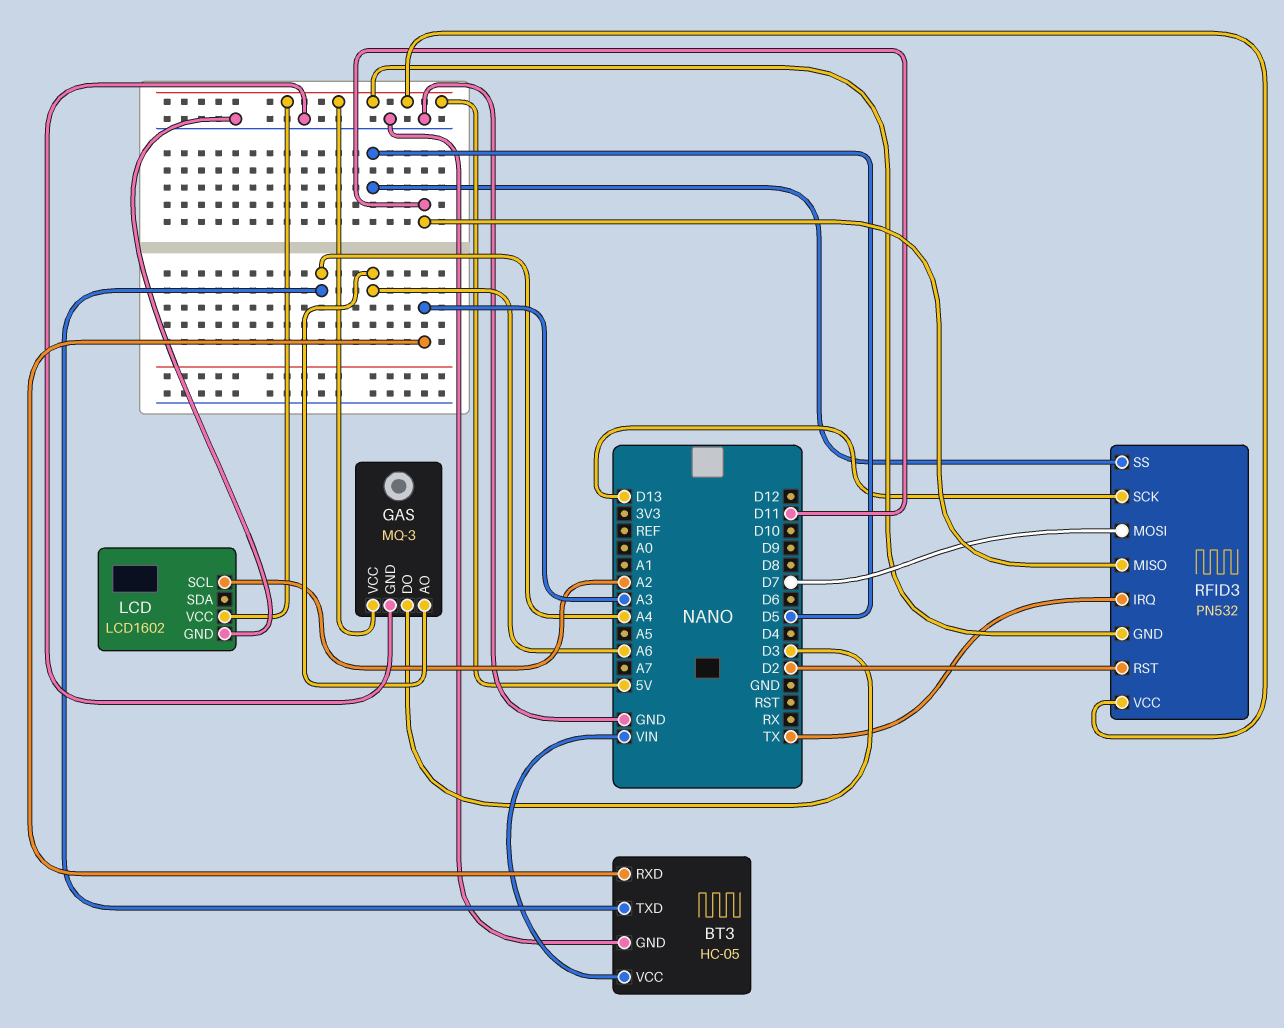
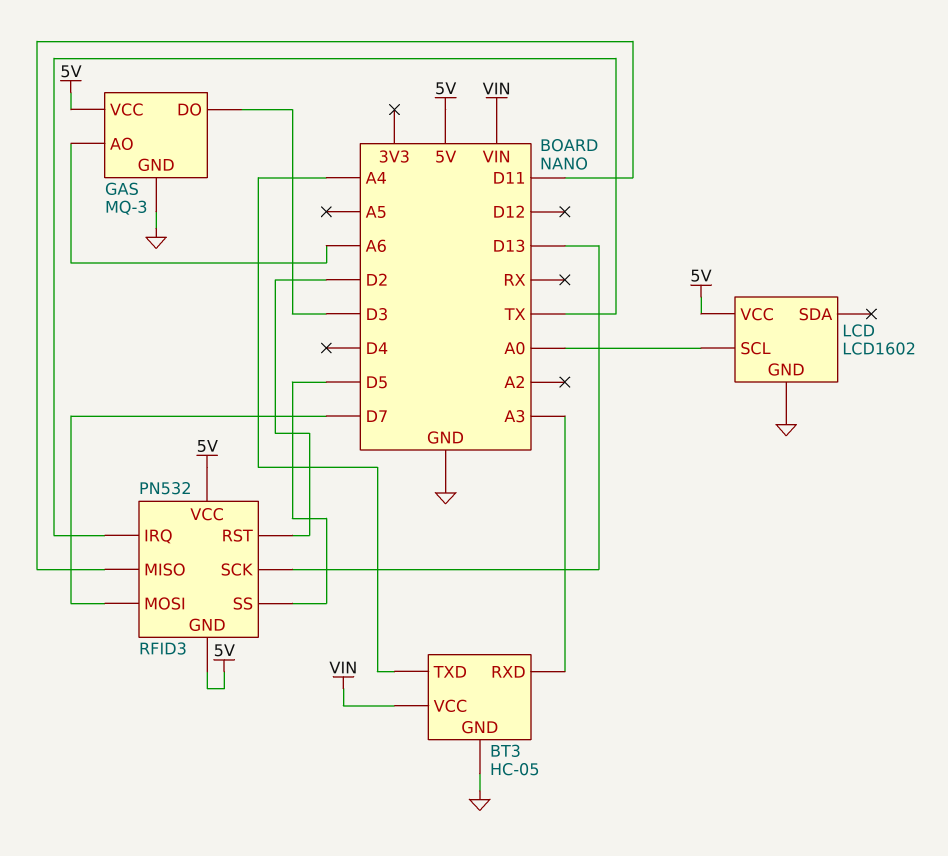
LCD pin SCL: A2 -> A0

